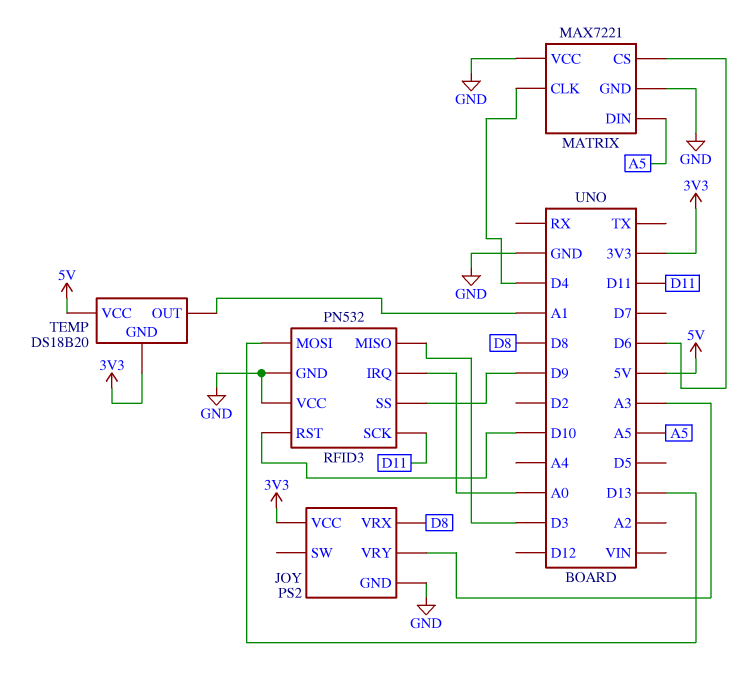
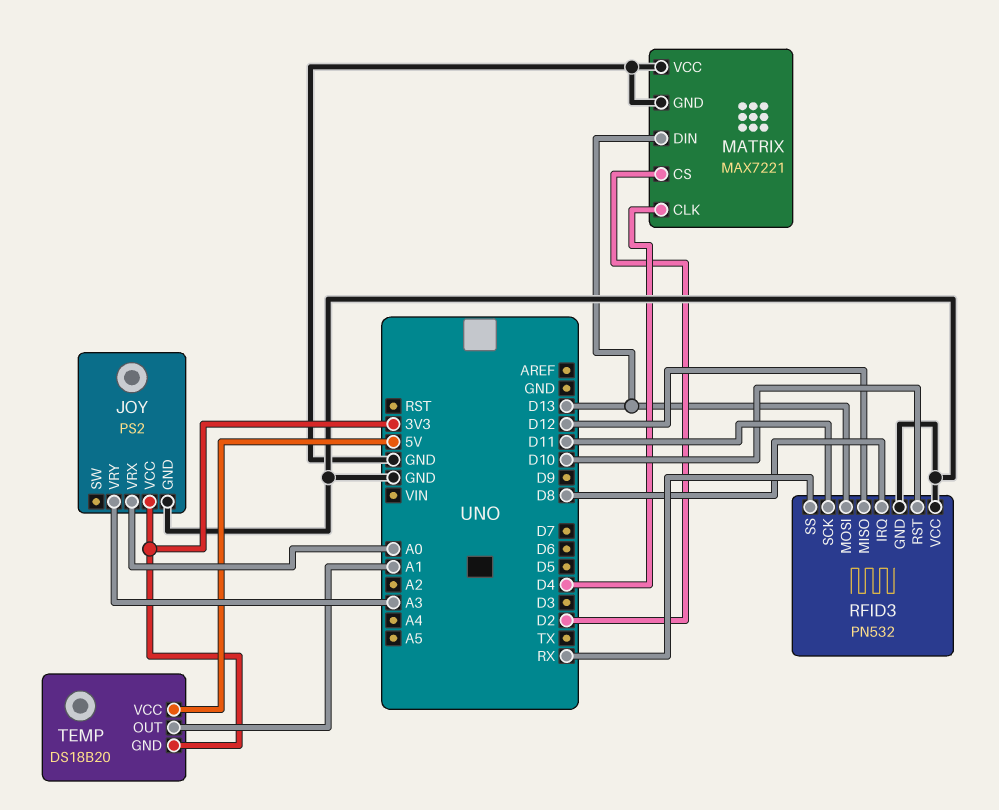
JOY pin VRX: D8 -> A0
MATRIX pin CS: D6 -> D2
MATRIX pin DIN: A5 -> D13
RFID3 pin IRQ: A0 -> D8
RFID3 pin MISO: D3 -> D12
RFID3 pin SS: D9 -> RX

